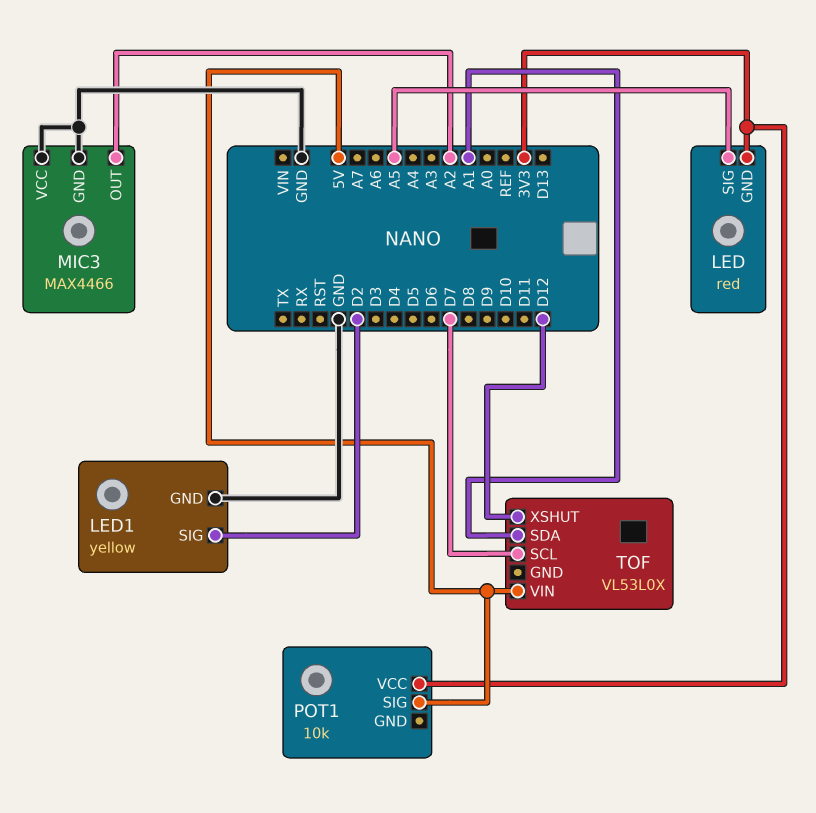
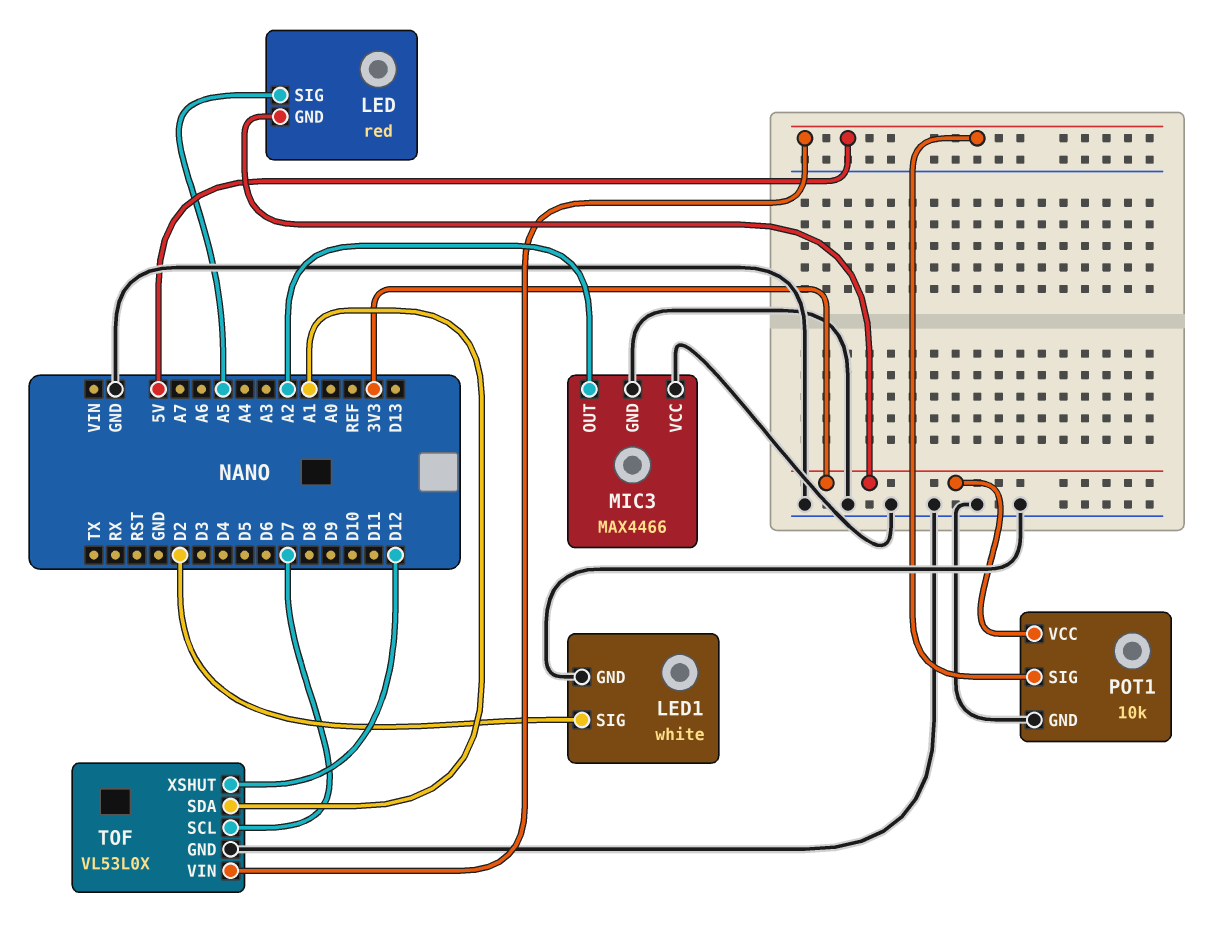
LED1: yellow -> white
POT1 pin GND: none -> GND
TOF pin GND: none -> GND

